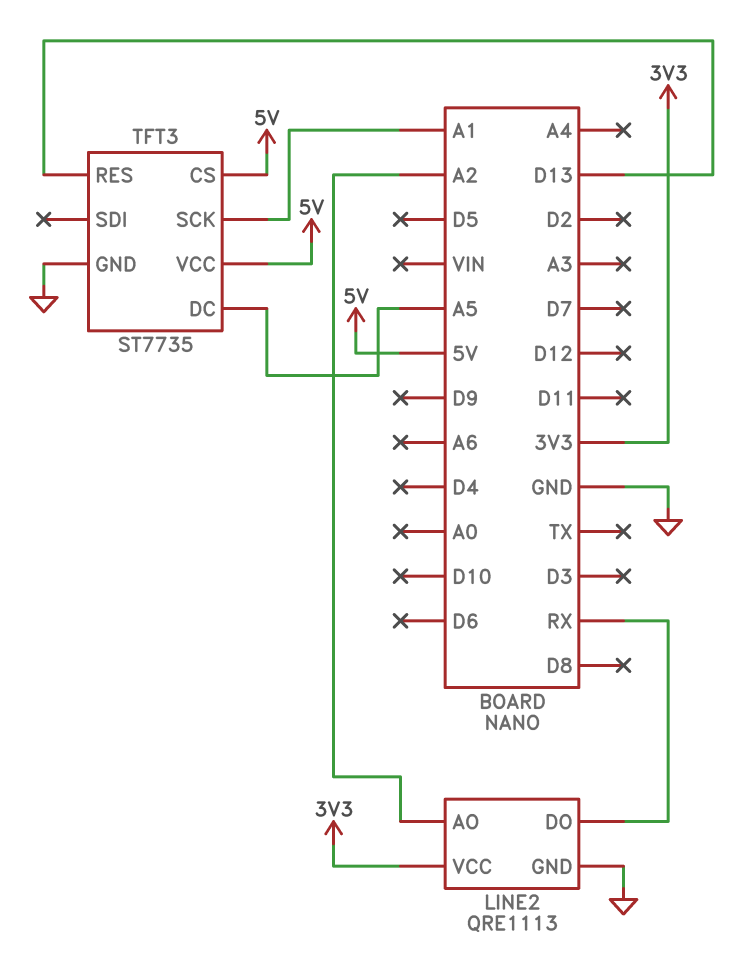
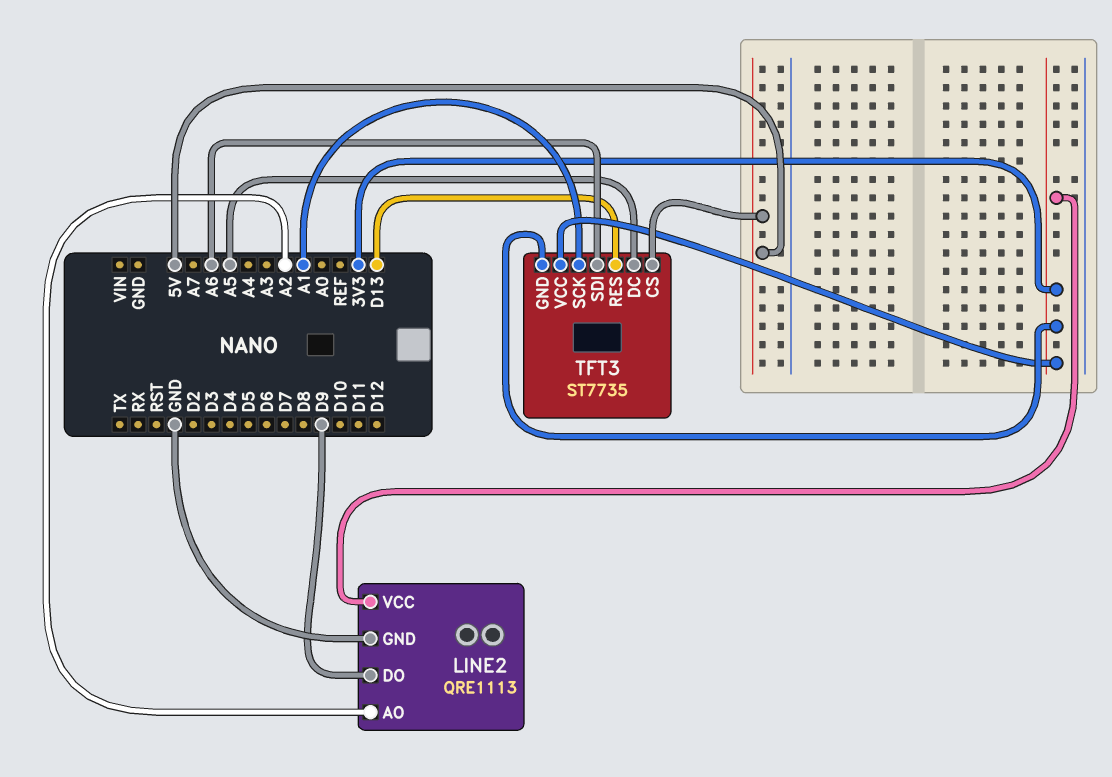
LINE2 pin DO: RX -> D9
TFT3 pin GND: GND -> 3V3
TFT3 pin SDI: none -> A6
TFT3 pin VCC: 5V -> 3V3

